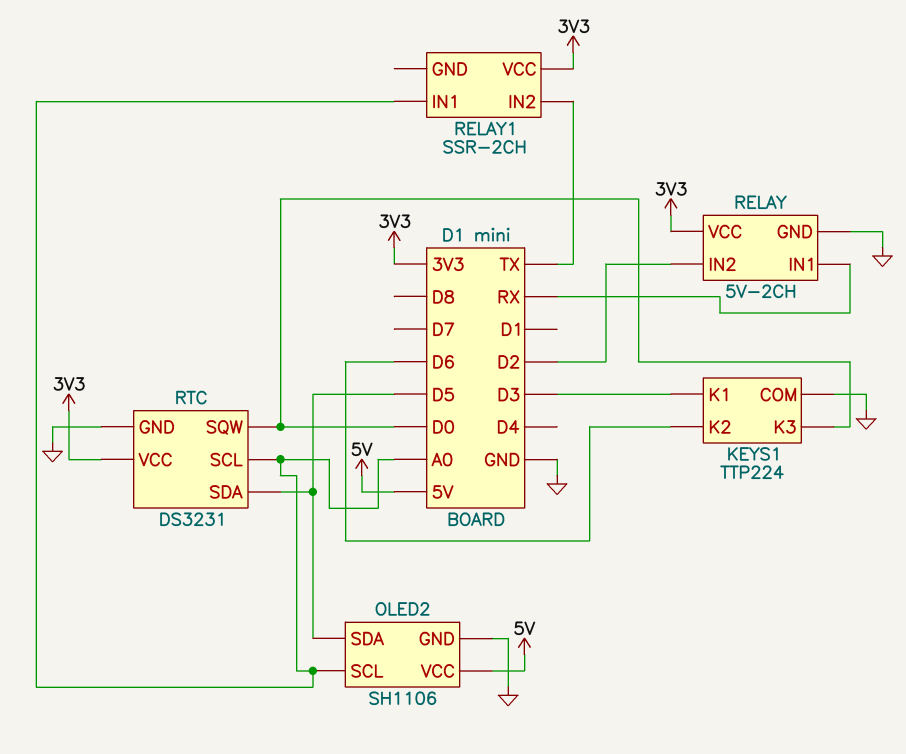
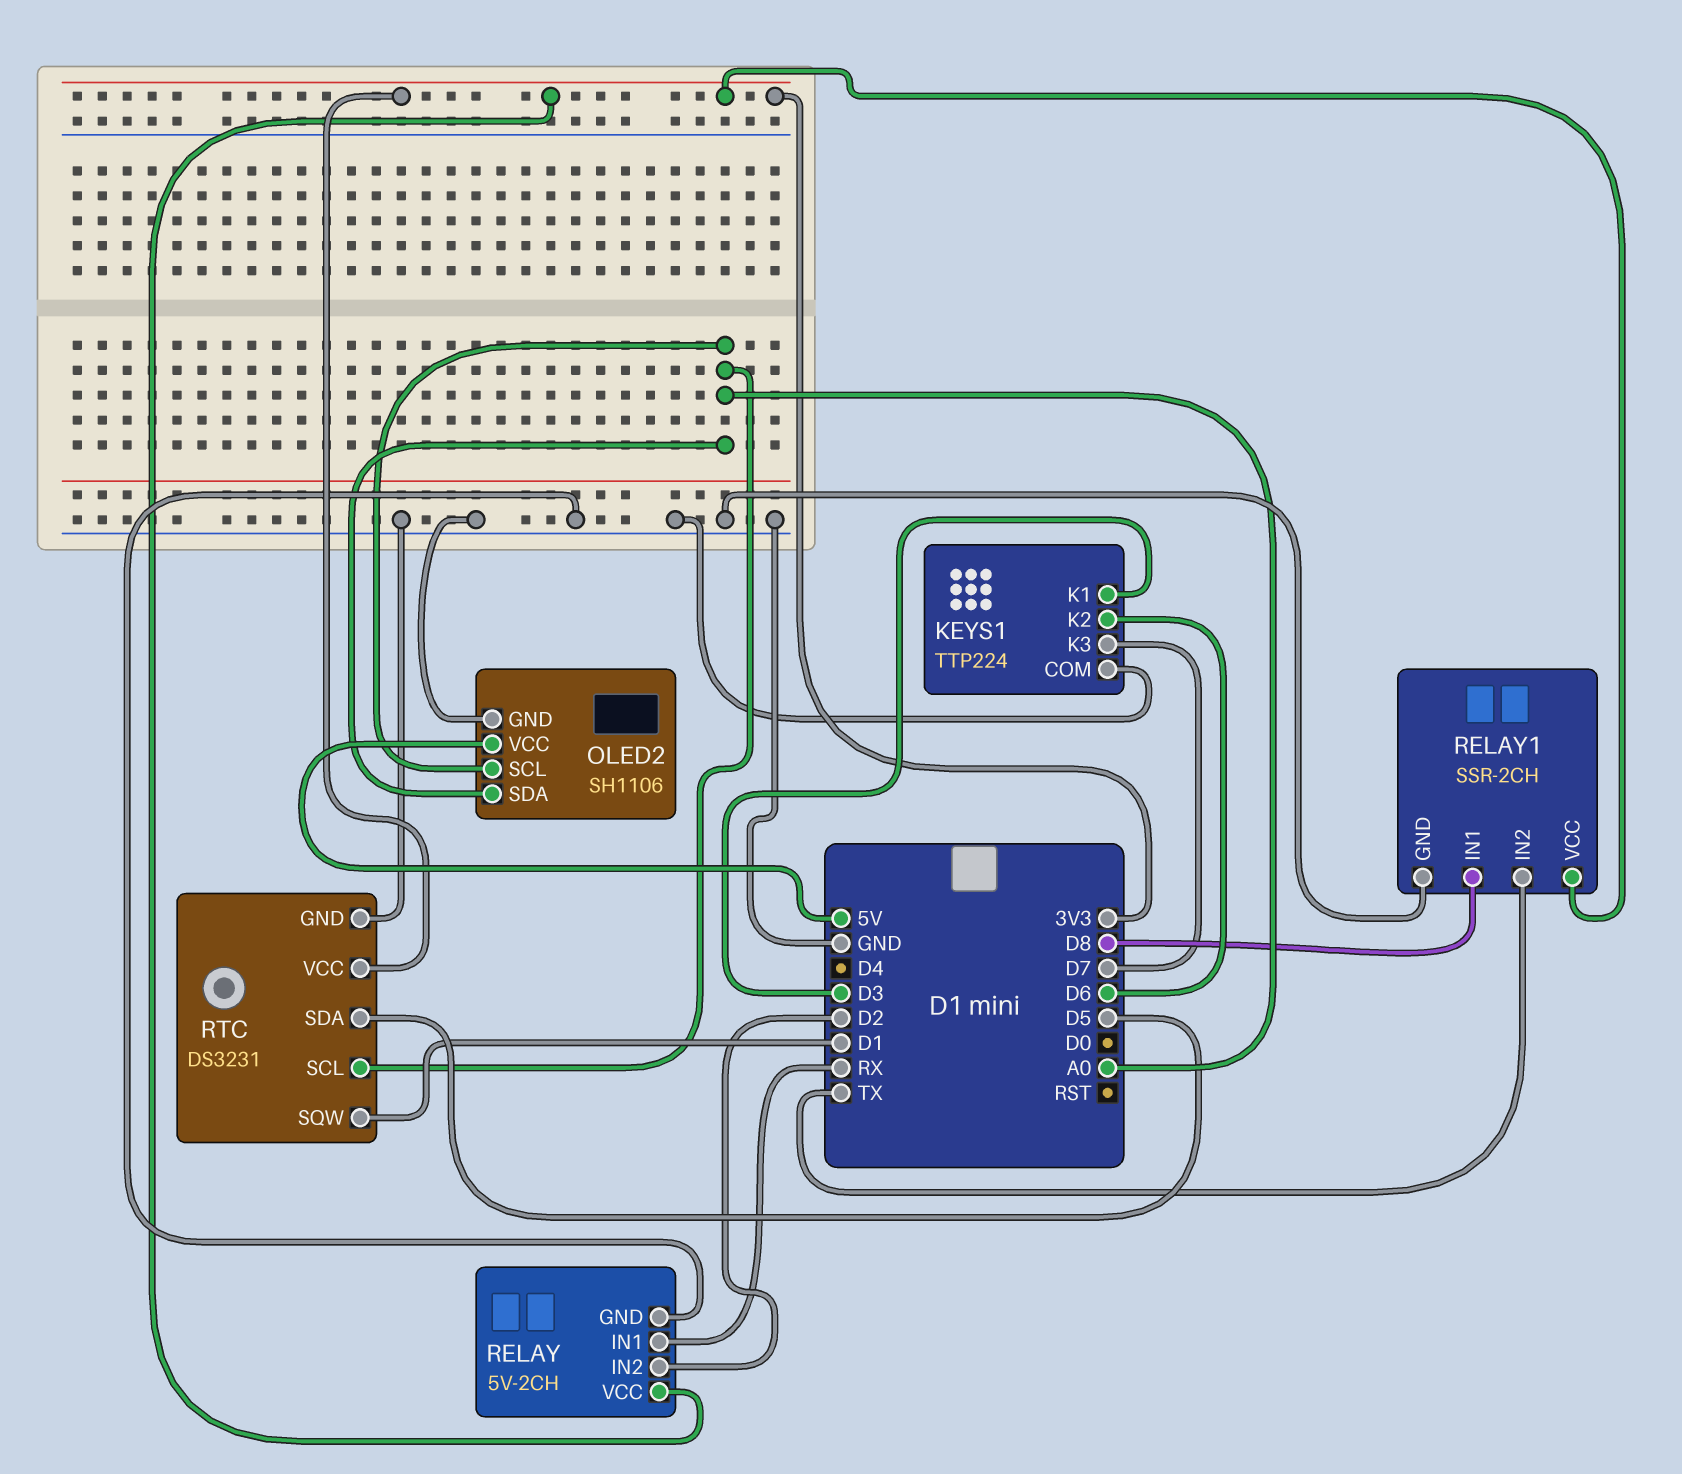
KEYS1 pin K3: D0 -> D7
OLED2 pin SDA: D5 -> A0
RELAY1 pin GND: none -> GND
RELAY1 pin IN1: A0 -> D8
RTC pin SQW: D0 -> D1

